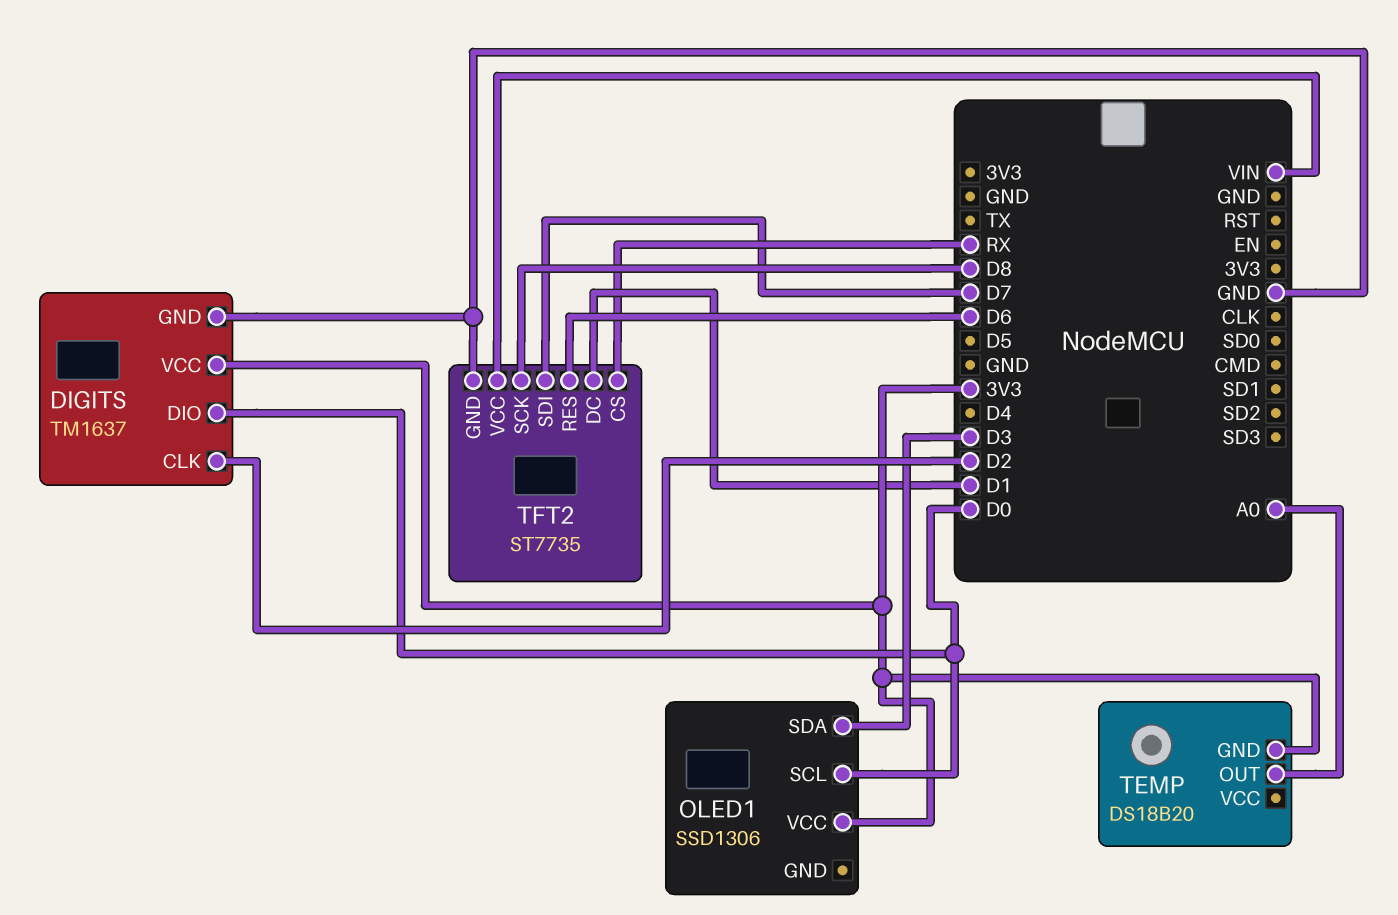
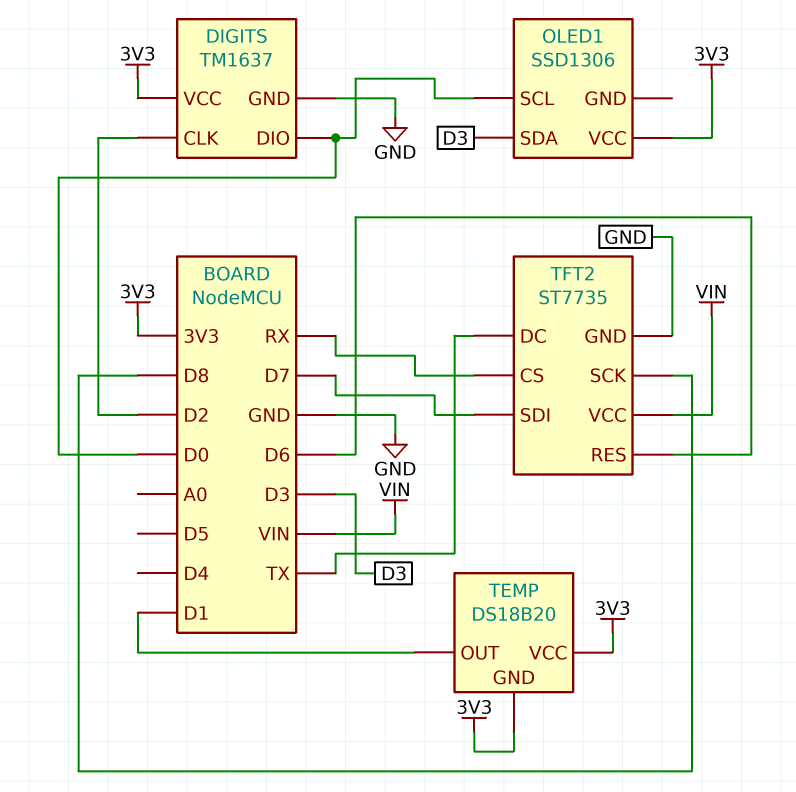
TEMP pin OUT: A0 -> D1
TEMP pin VCC: none -> 3V3
TFT2 pin DC: D1 -> TX

